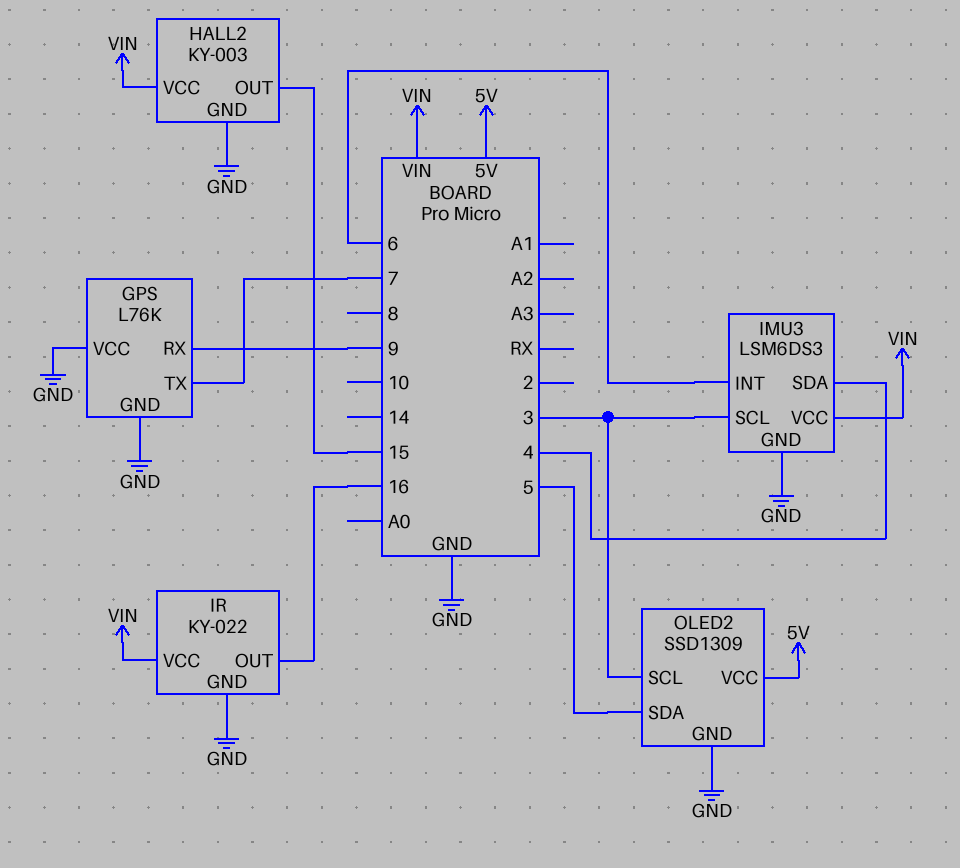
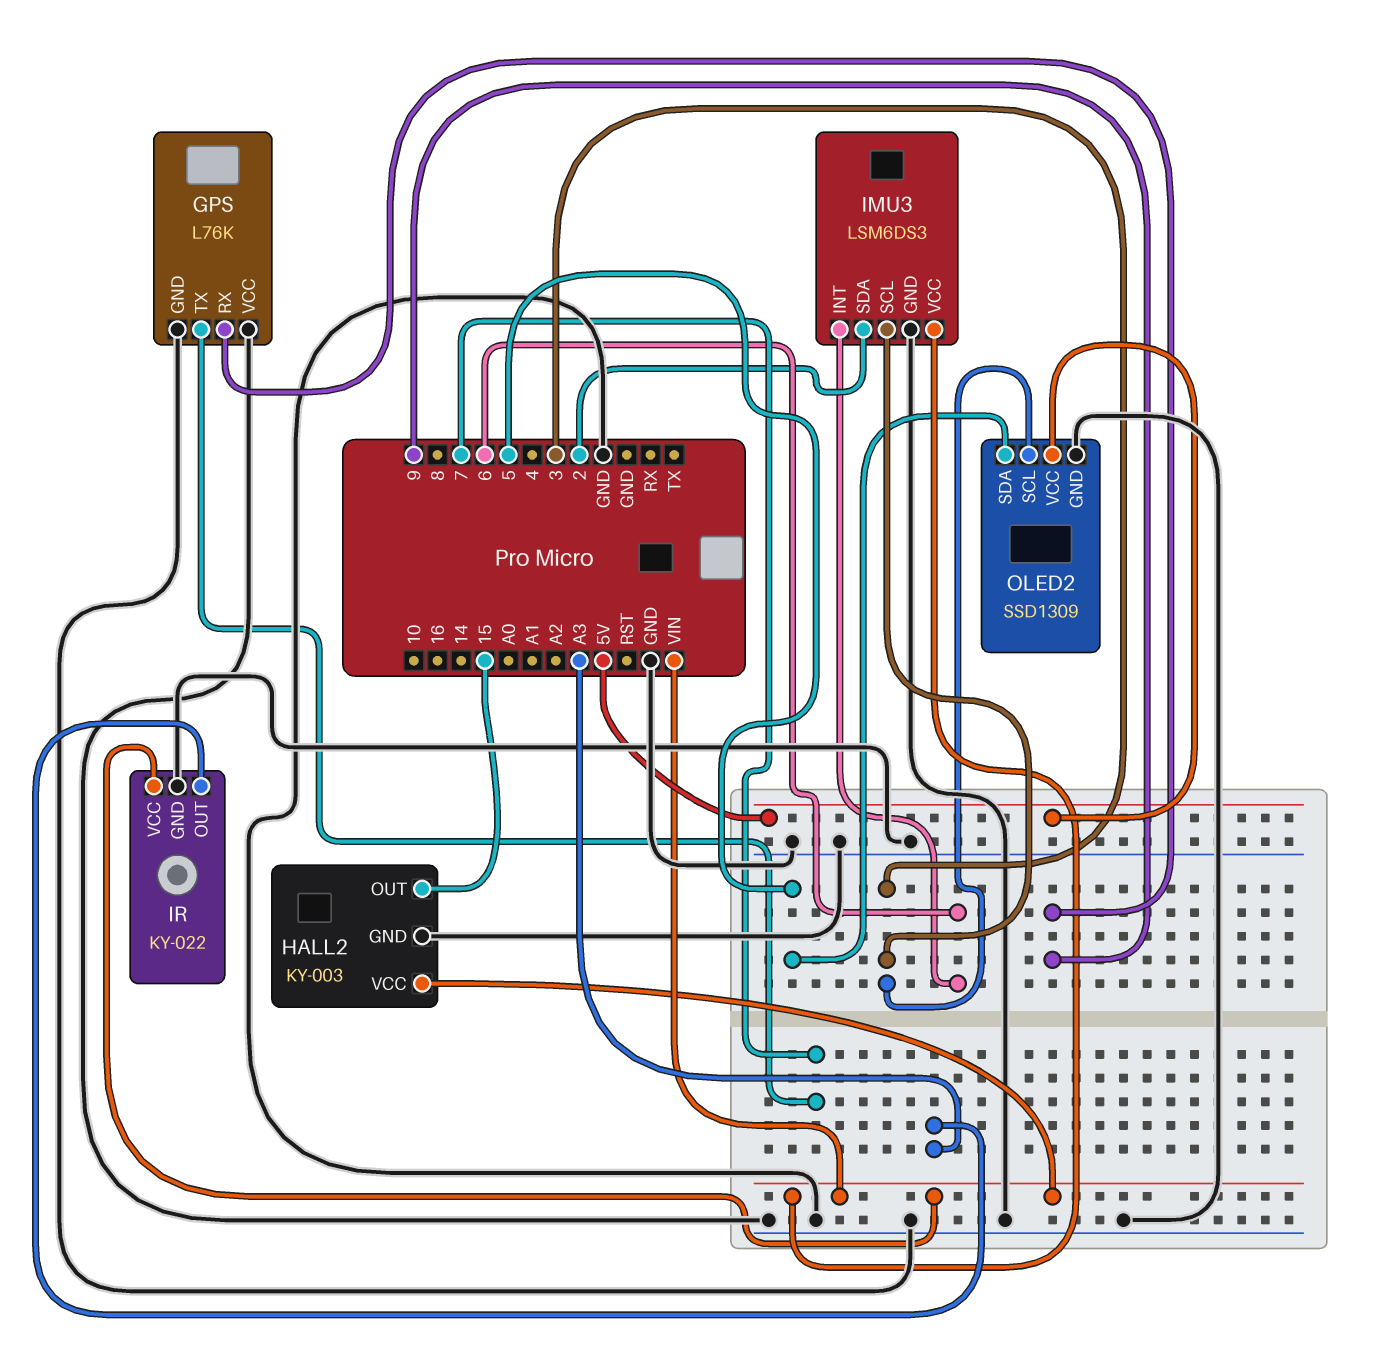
IMU3 pin SDA: 4 -> 2
IR pin OUT: 16 -> A3

